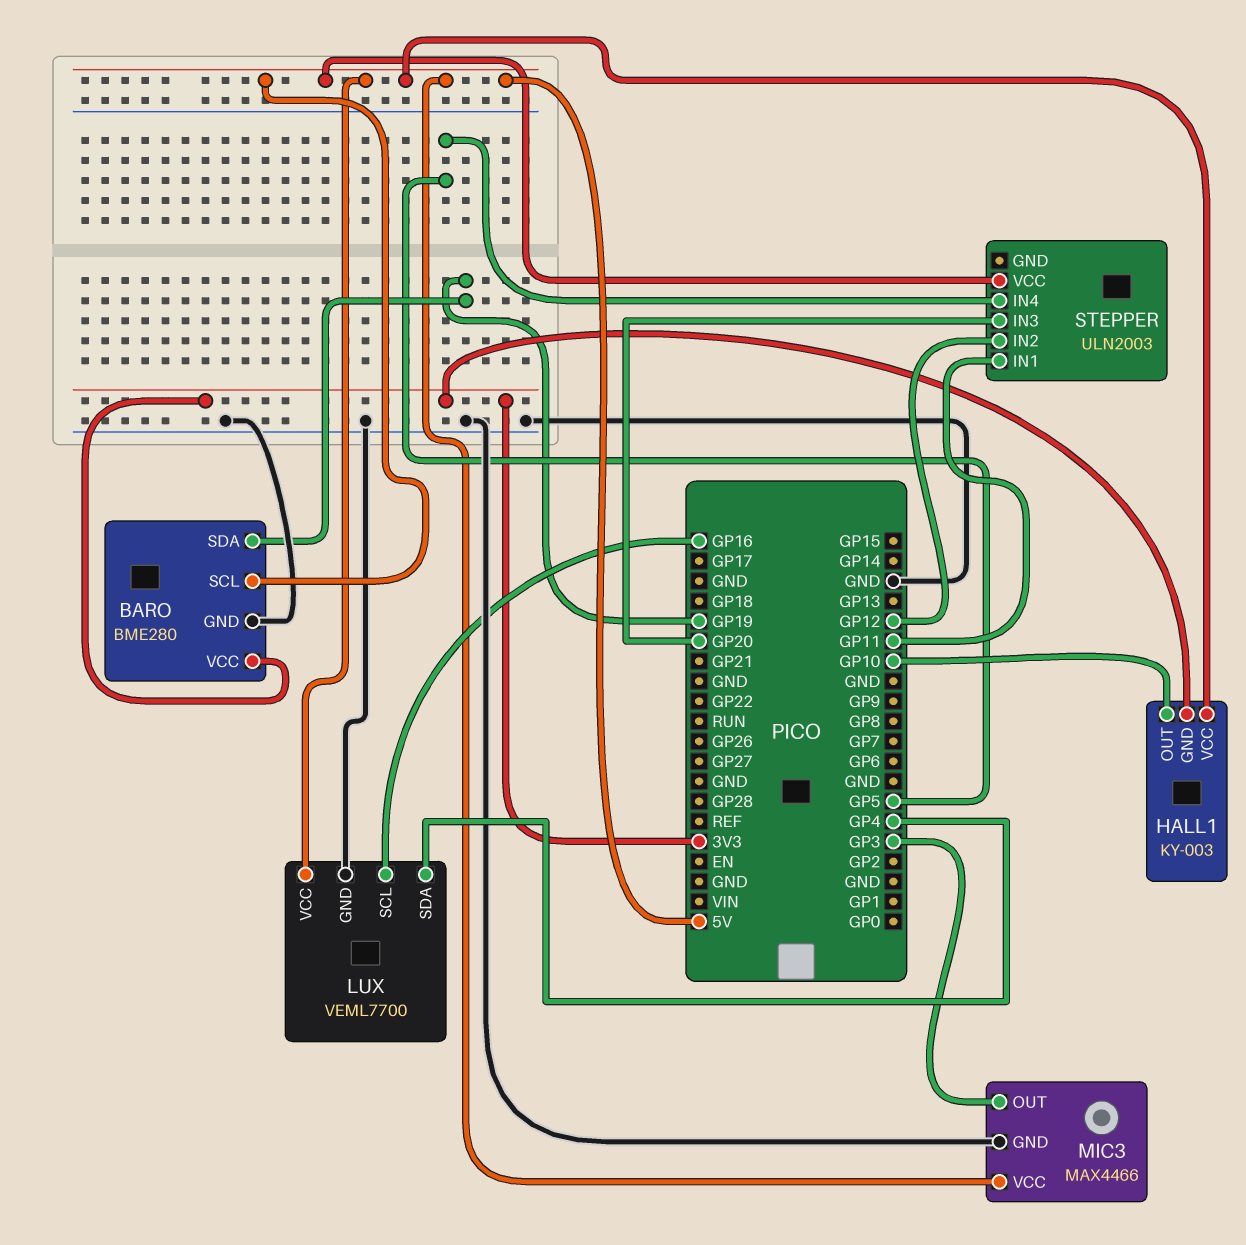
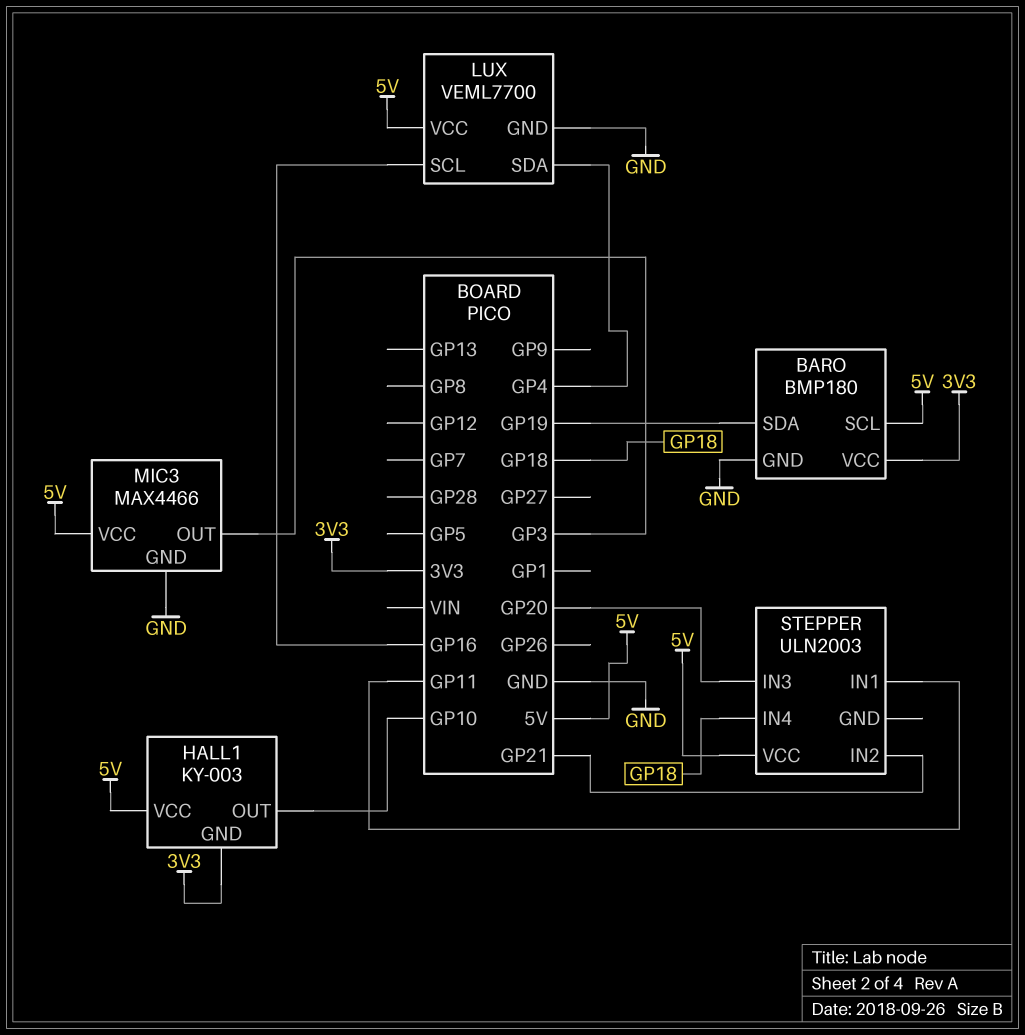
BARO: BME280 -> BMP180
STEPPER pin IN2: GP12 -> GP21
STEPPER pin IN4: GP5 -> GP18

